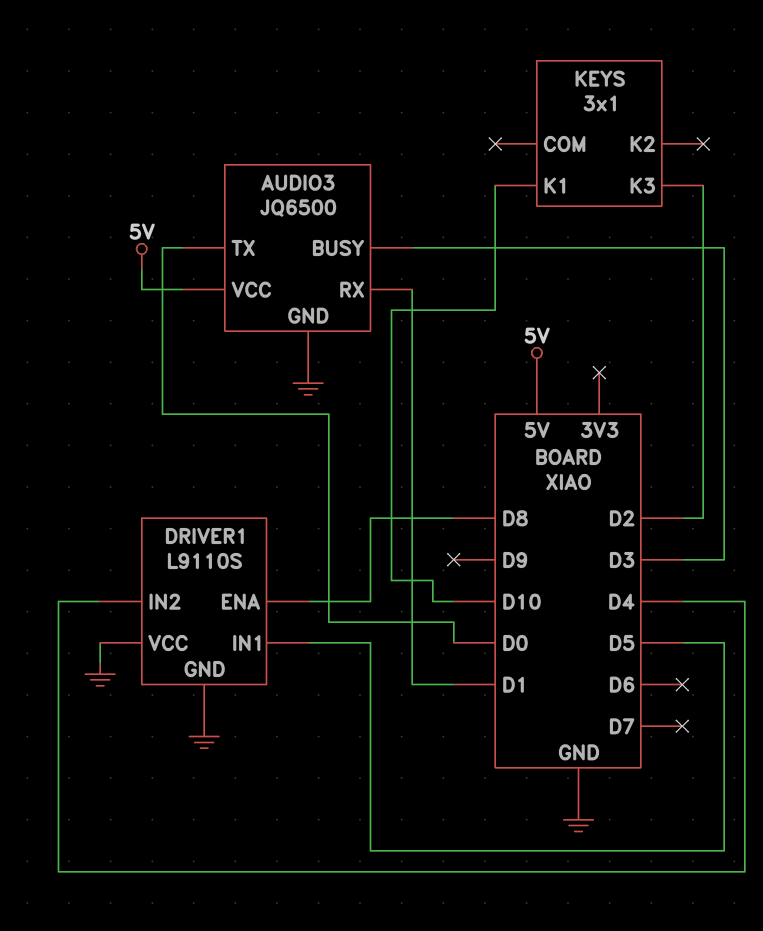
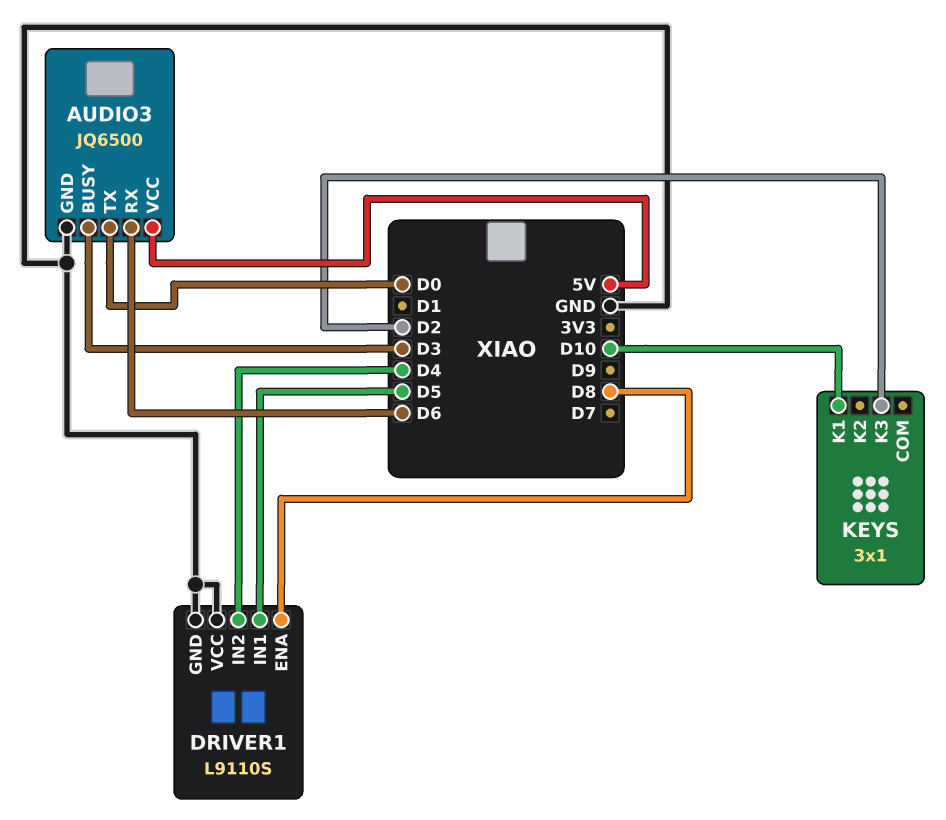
AUDIO3 pin RX: D1 -> D6

